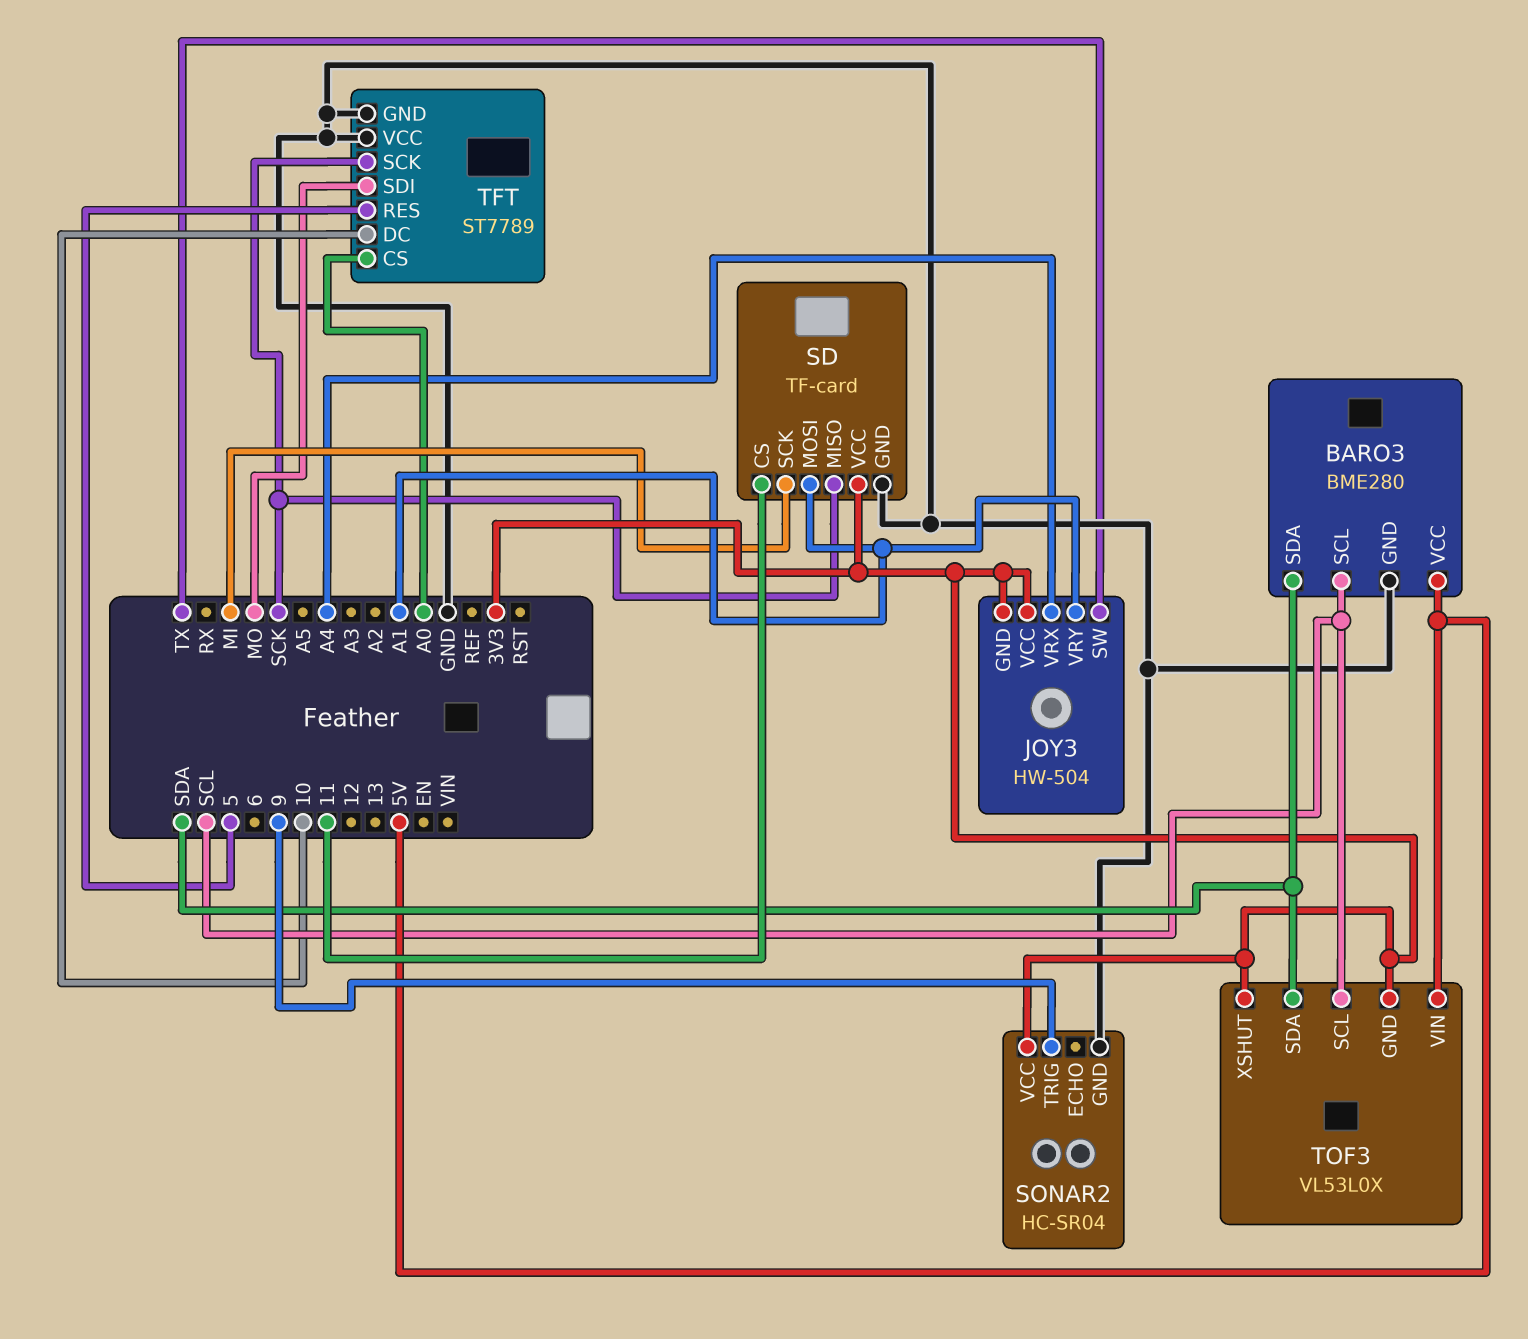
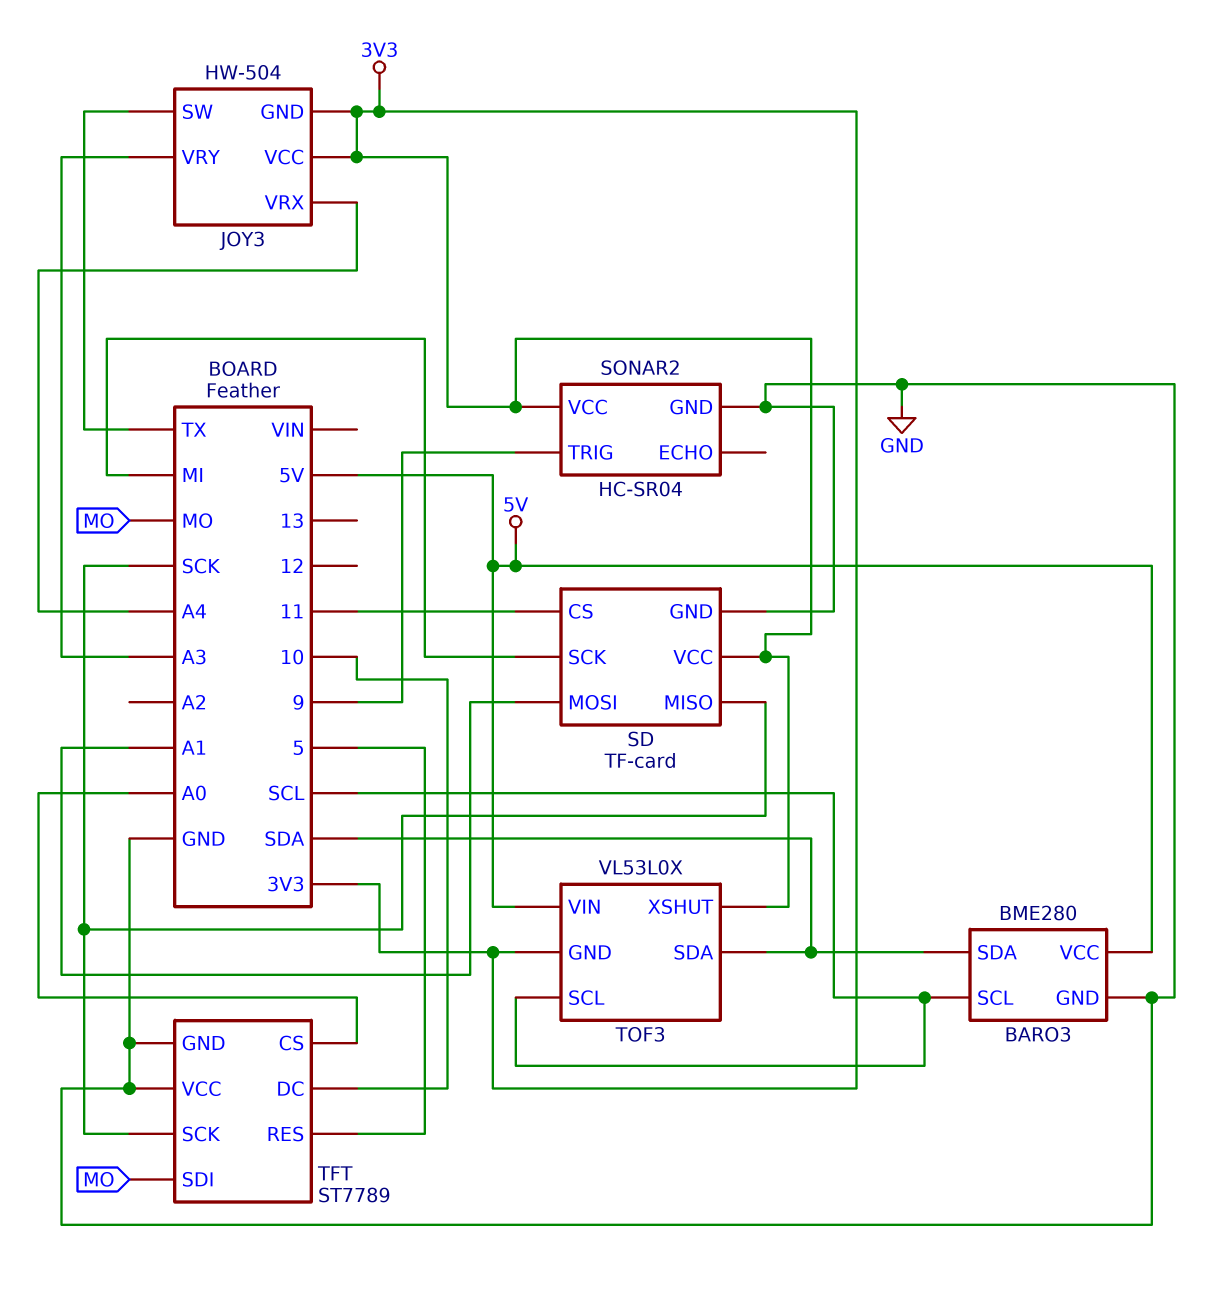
JOY3 pin VRY: A1 -> A3

